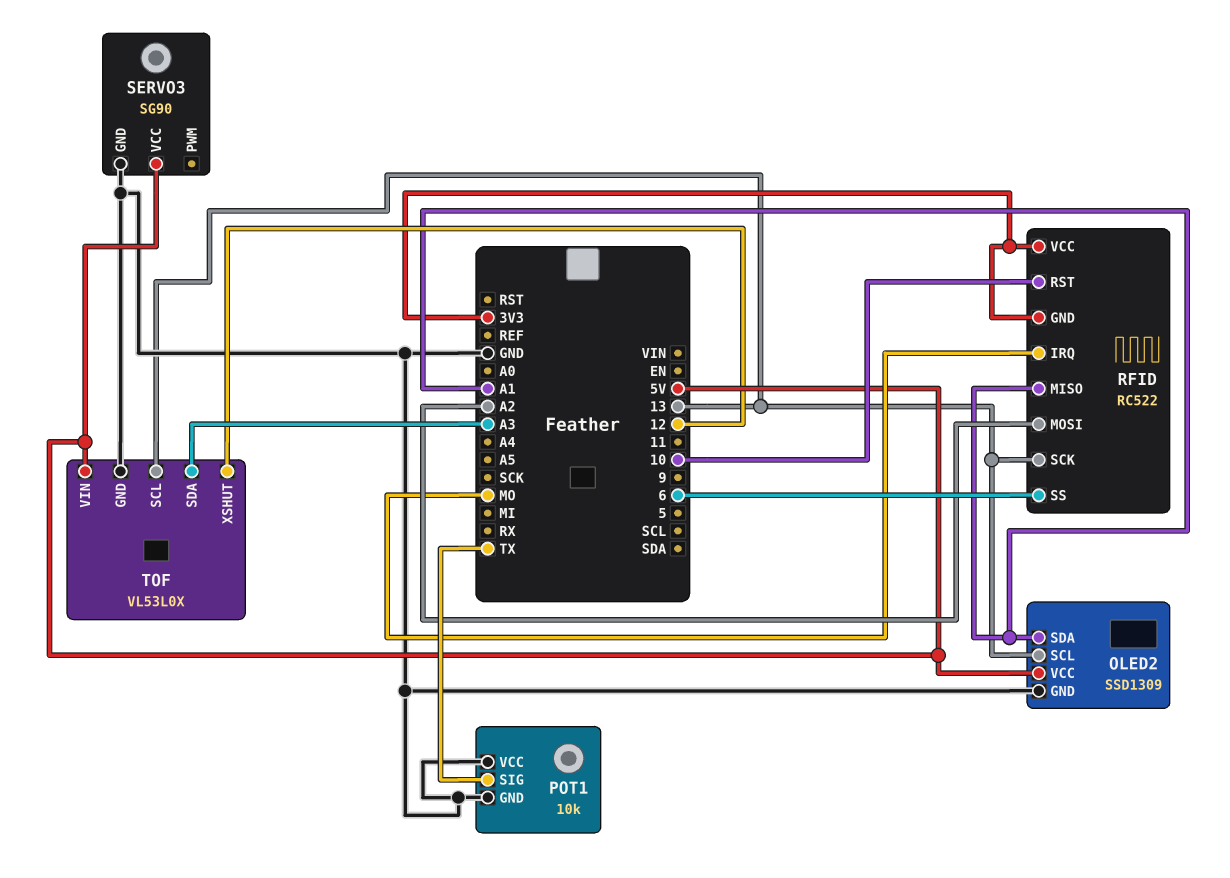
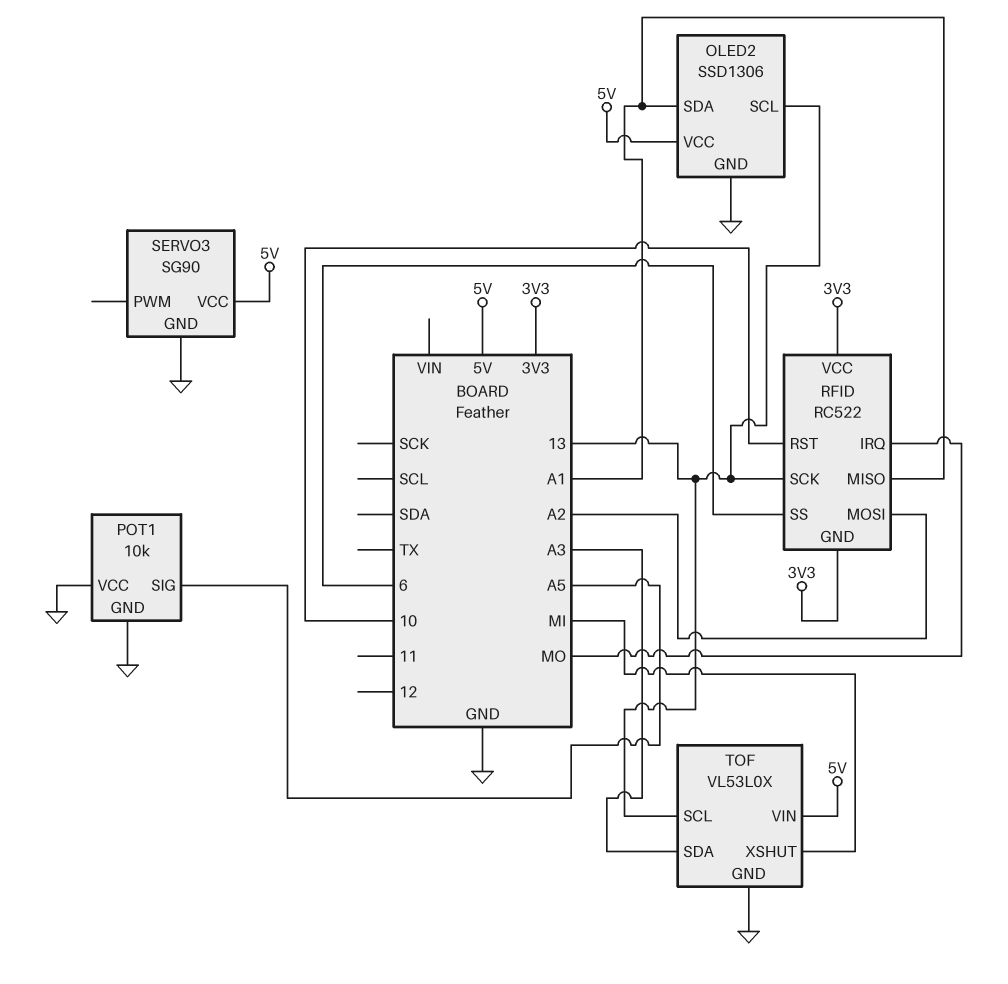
OLED2: SSD1309 -> SSD1306
POT1 pin SIG: TX -> A5
TOF pin XSHUT: 12 -> MI

